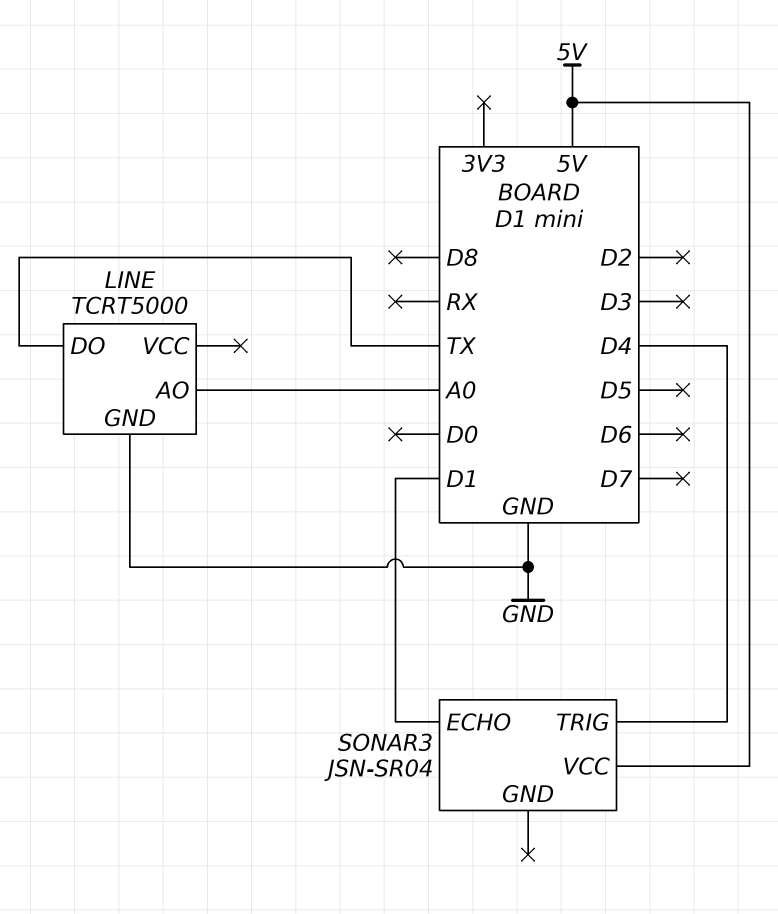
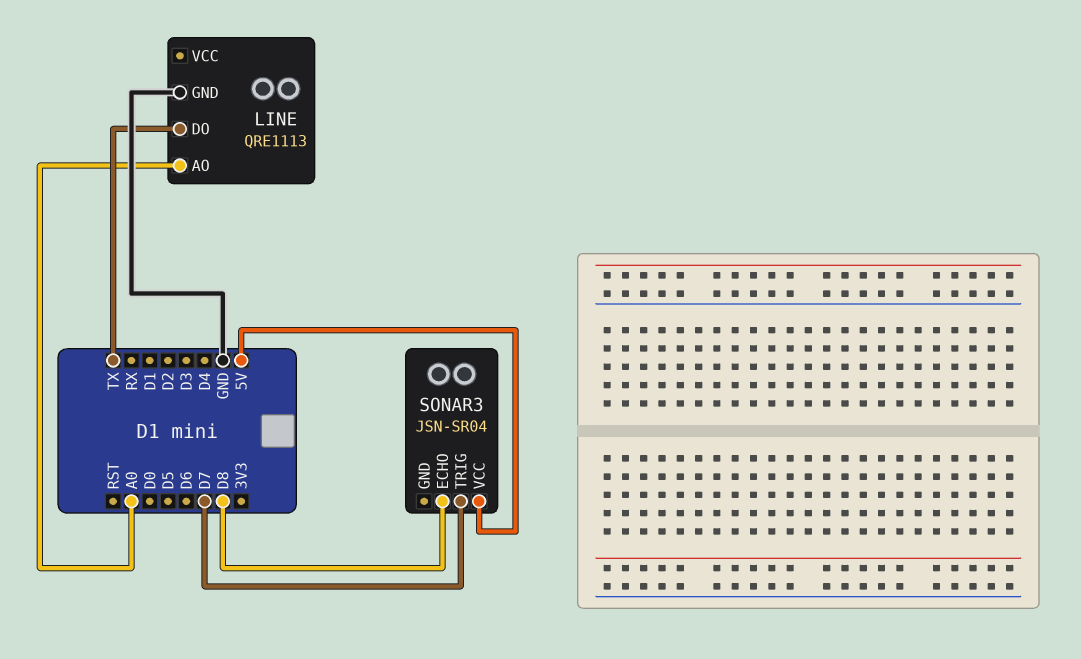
LINE: TCRT5000 -> QRE1113
SONAR3 pin ECHO: D1 -> D8
SONAR3 pin TRIG: D4 -> D7

